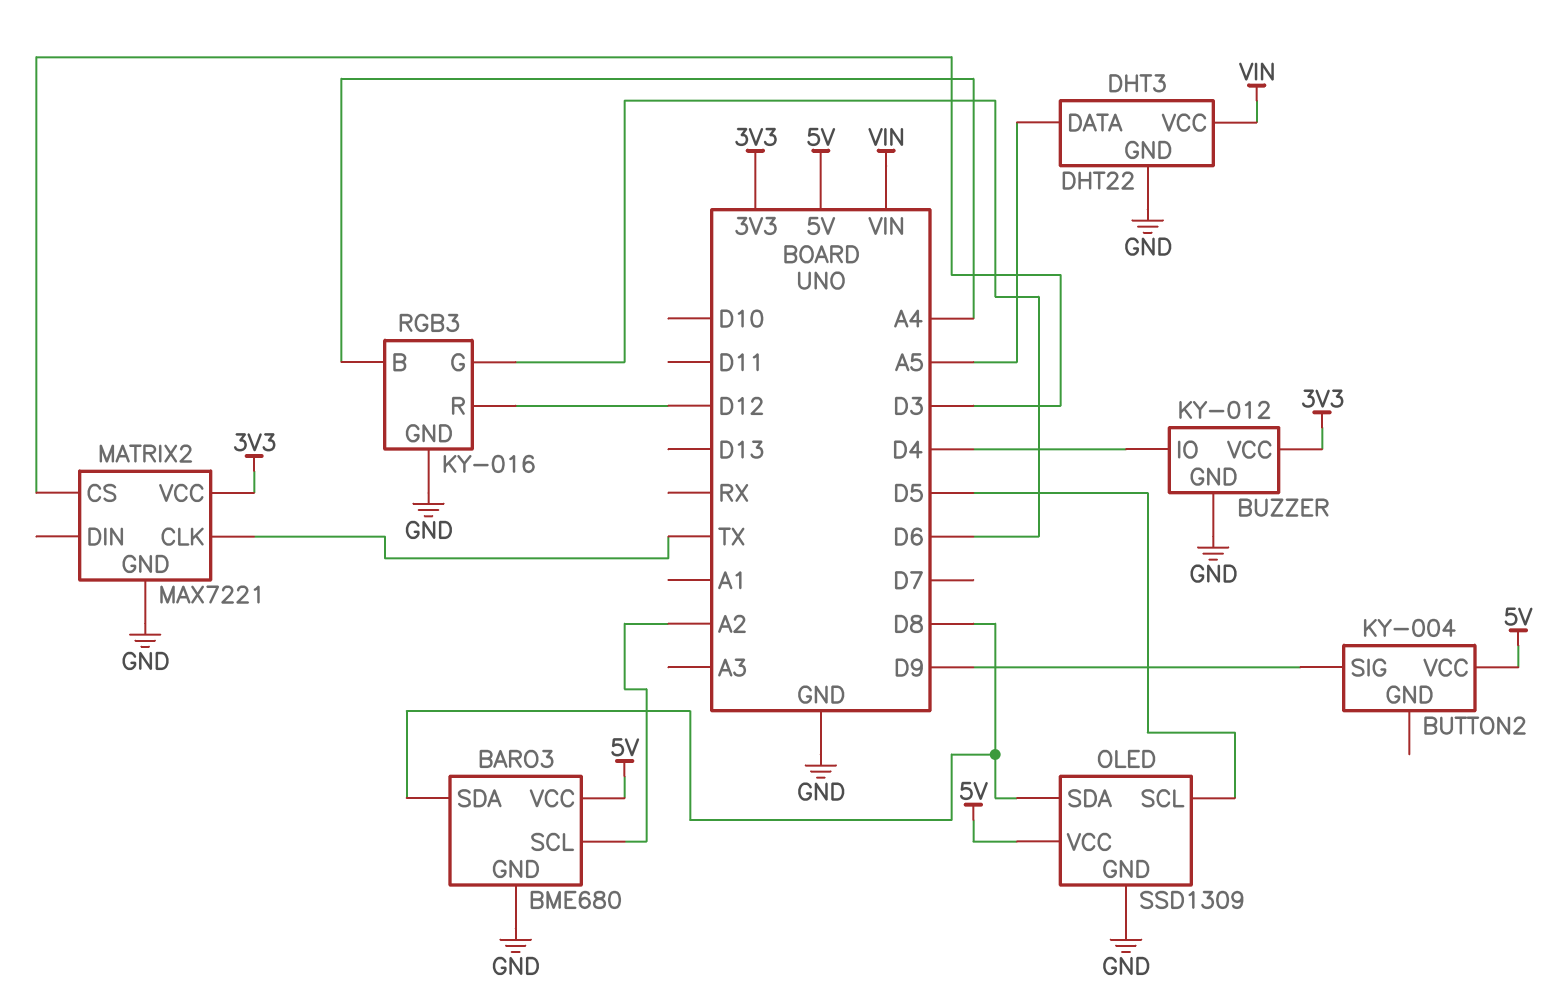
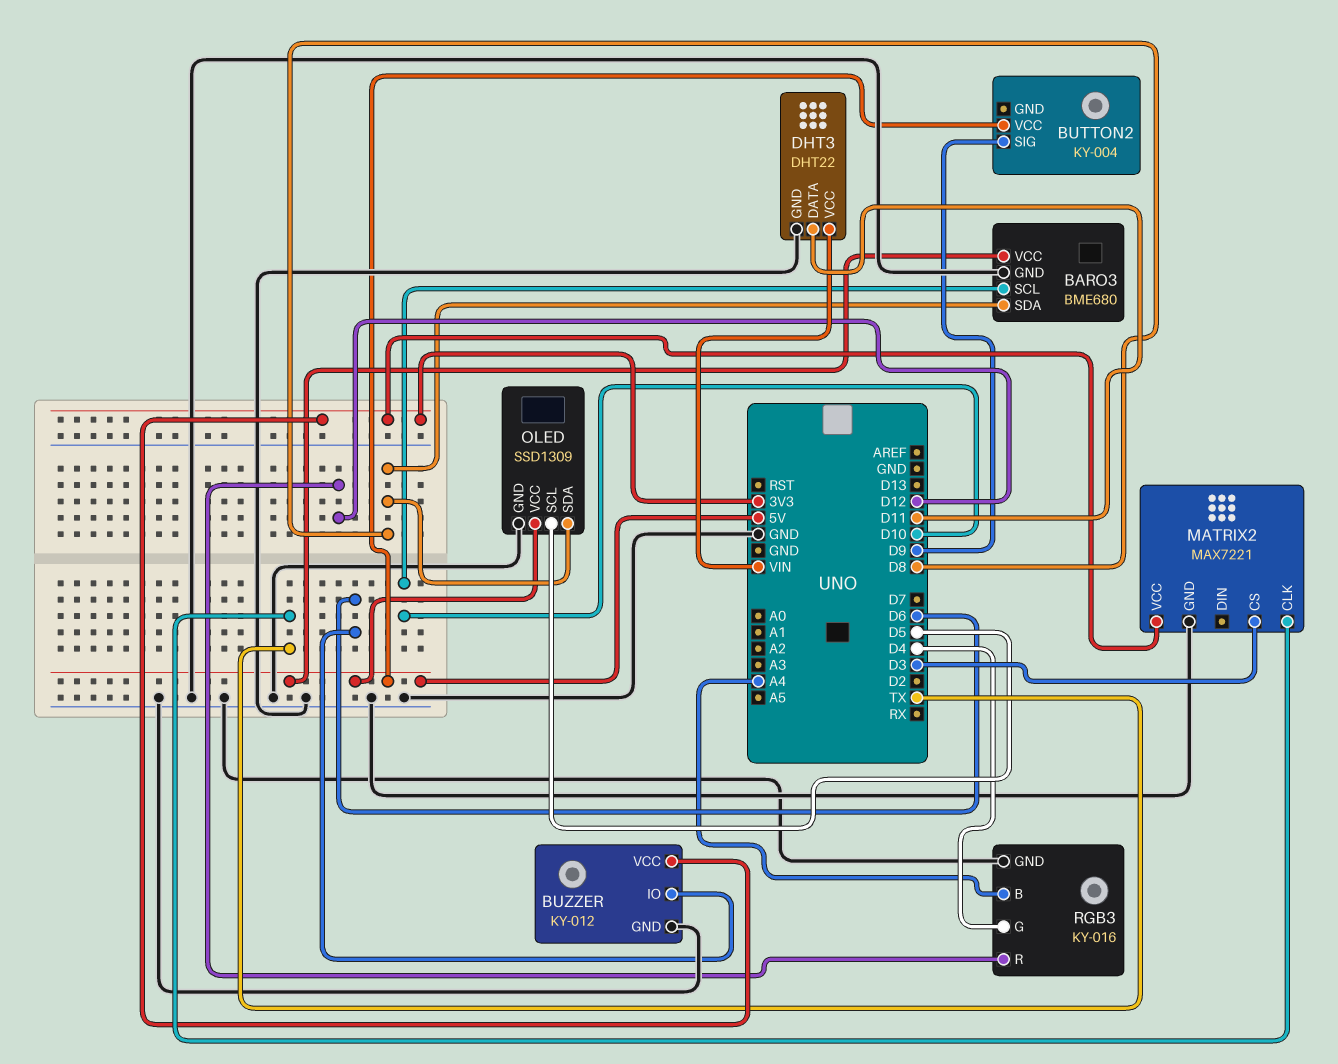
BARO3 pin SCL: A2 -> D10
BUZZER pin IO: D4 -> D6
DHT3 pin DATA: A5 -> D11
RGB3 pin G: D6 -> D4

